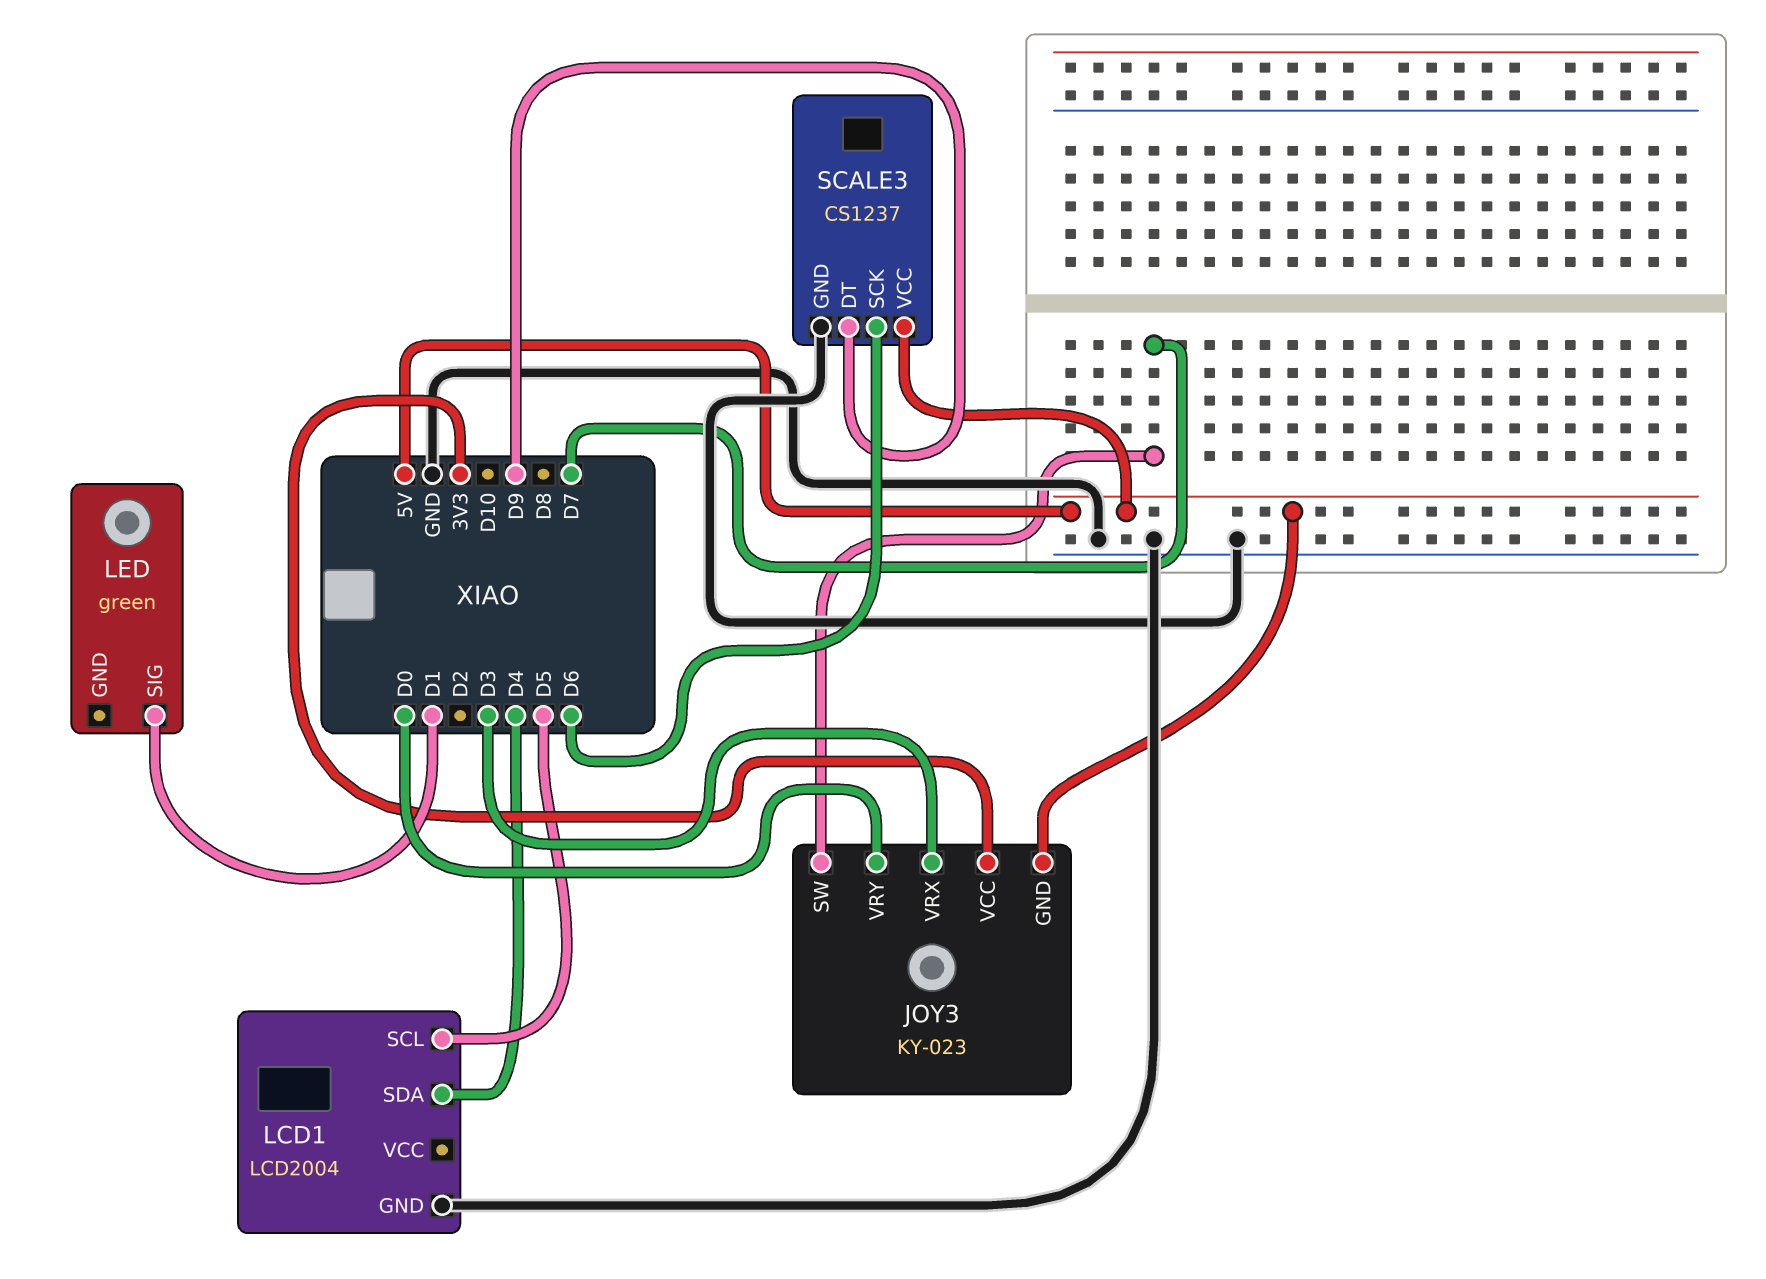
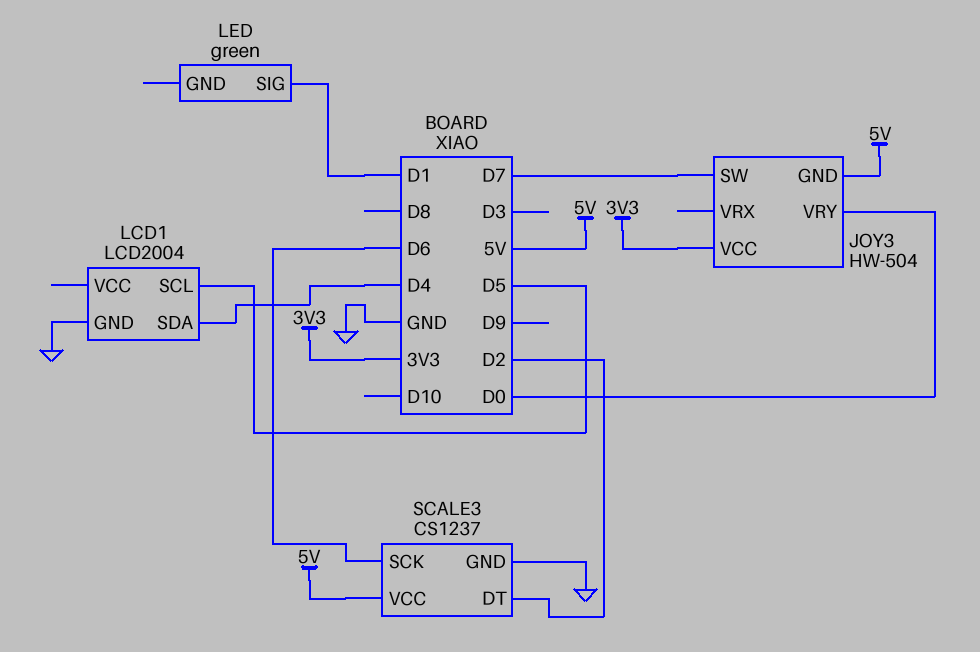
JOY3: KY-023 -> HW-504
JOY3 pin VRX: D3 -> none
SCALE3 pin DT: D9 -> D2

